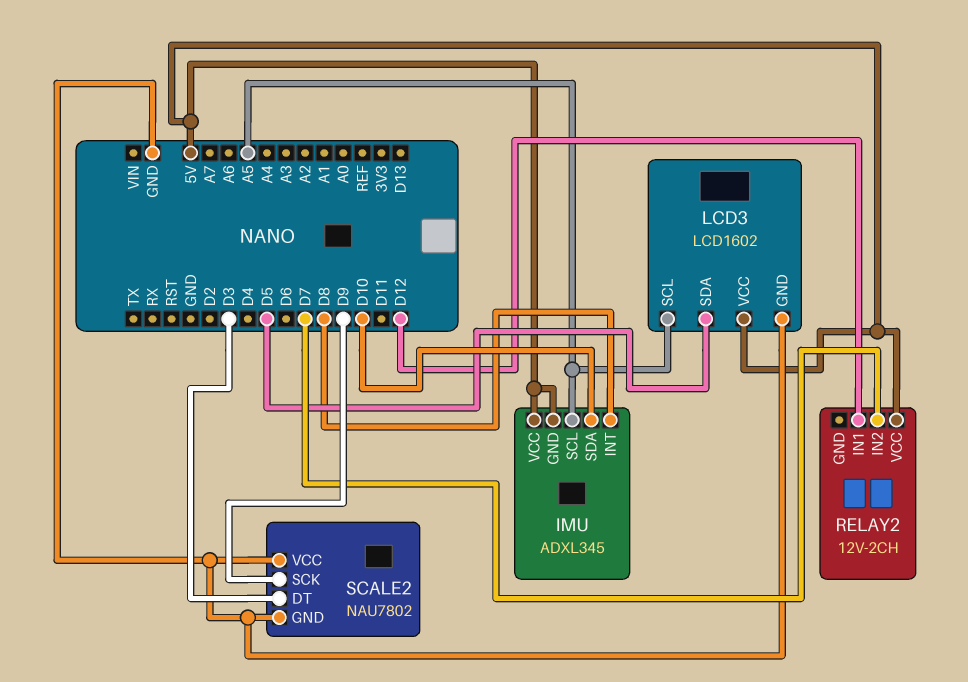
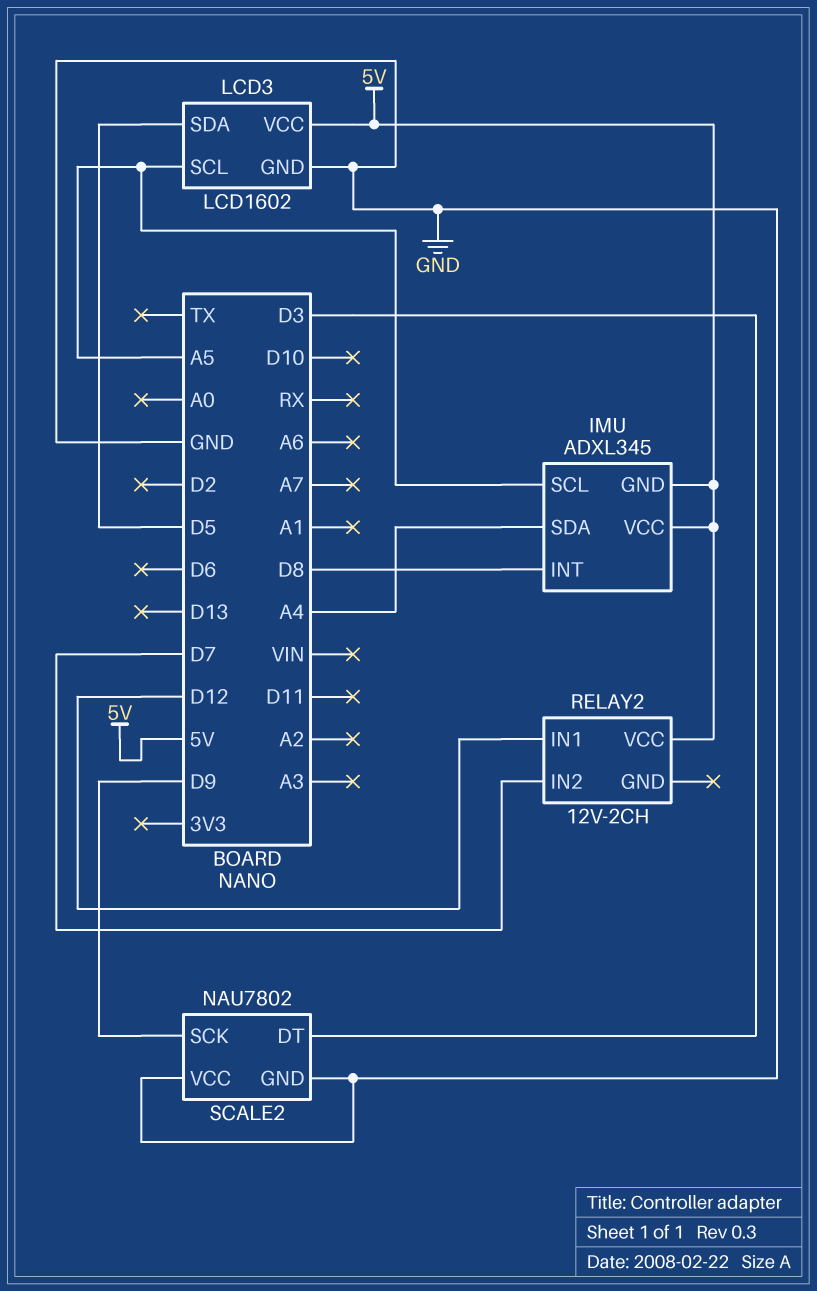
IMU pin SDA: D10 -> A4

